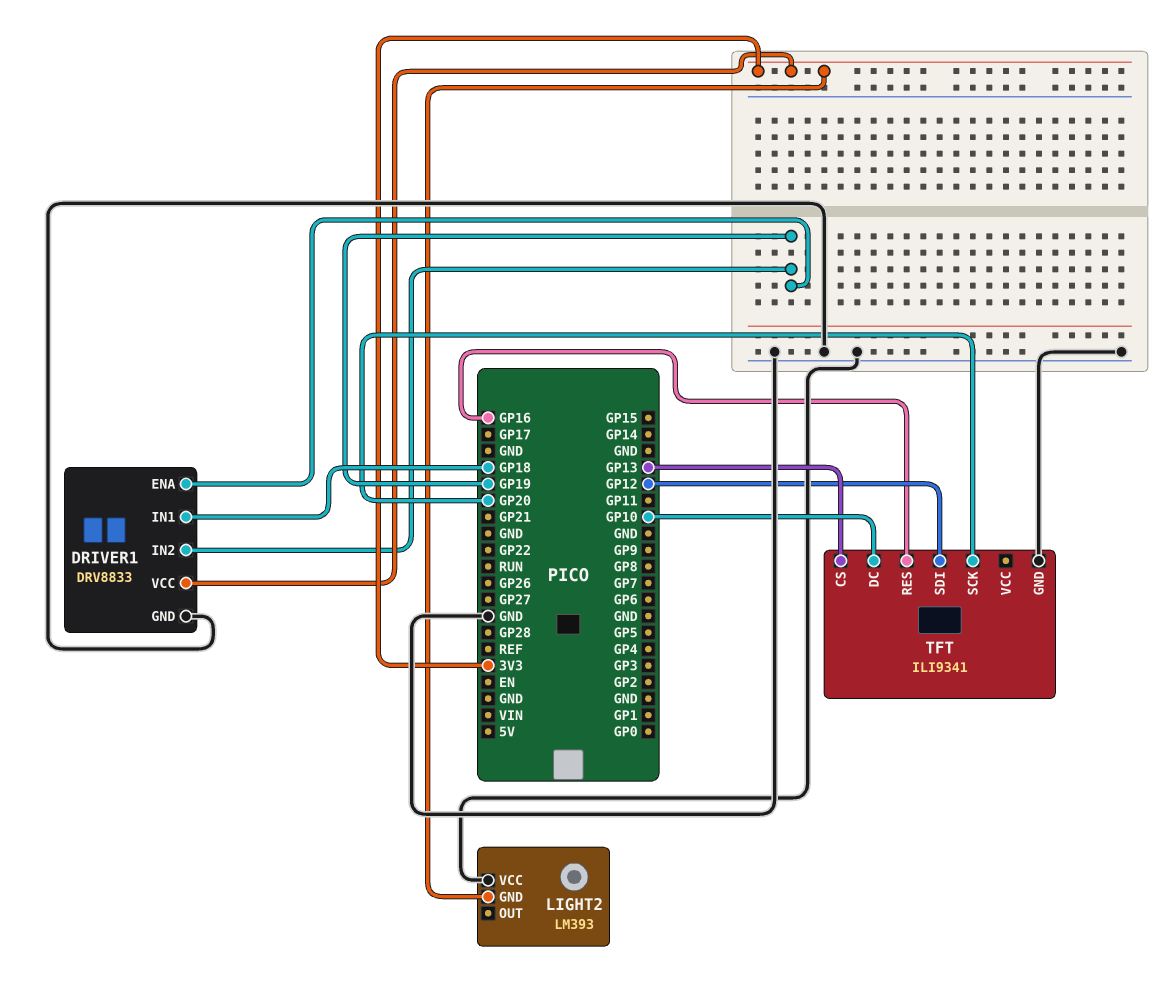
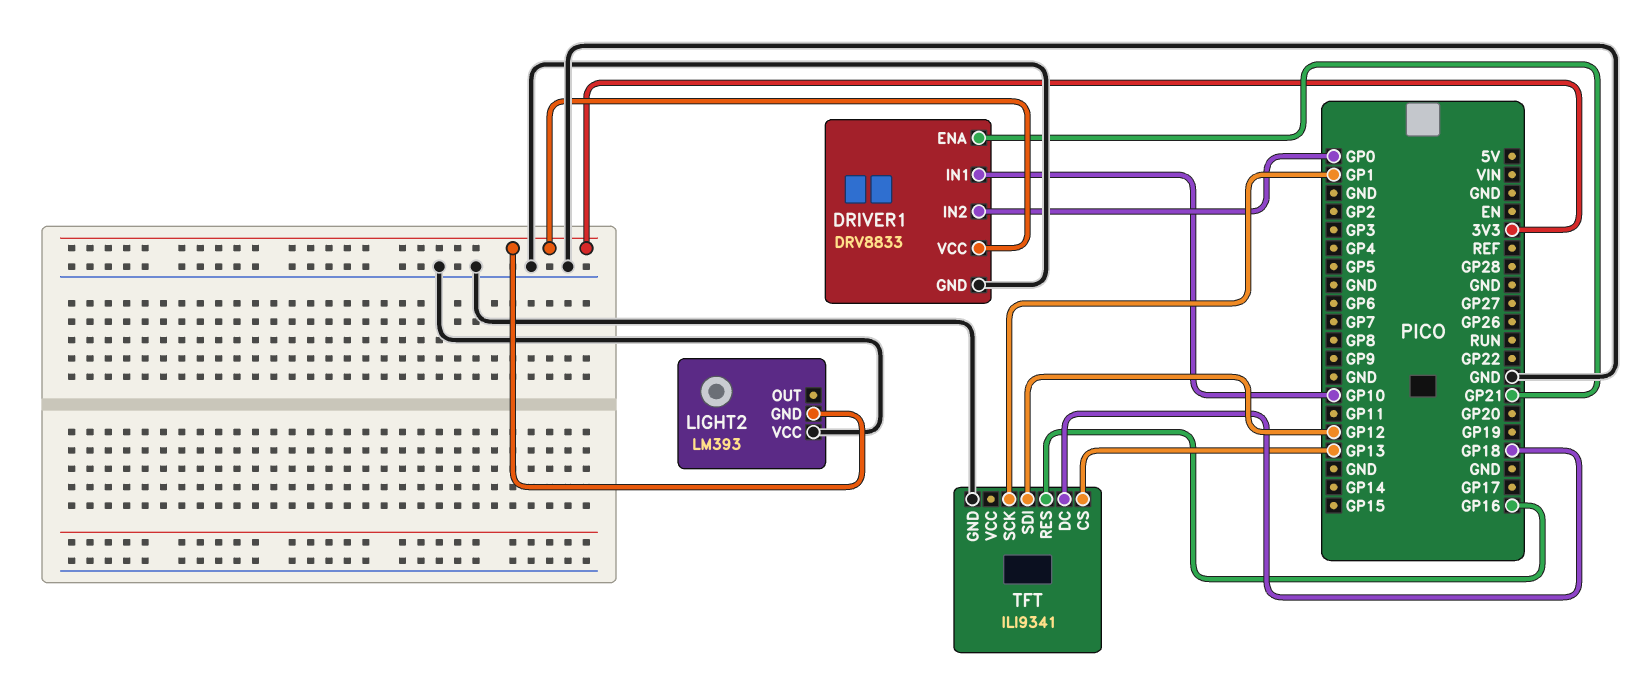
DRIVER1 pin ENA: GP19 -> GP21
DRIVER1 pin IN1: GP18 -> GP10
DRIVER1 pin IN2: GP19 -> GP0
TFT pin DC: GP10 -> GP18
TFT pin SCK: GP20 -> GP1

